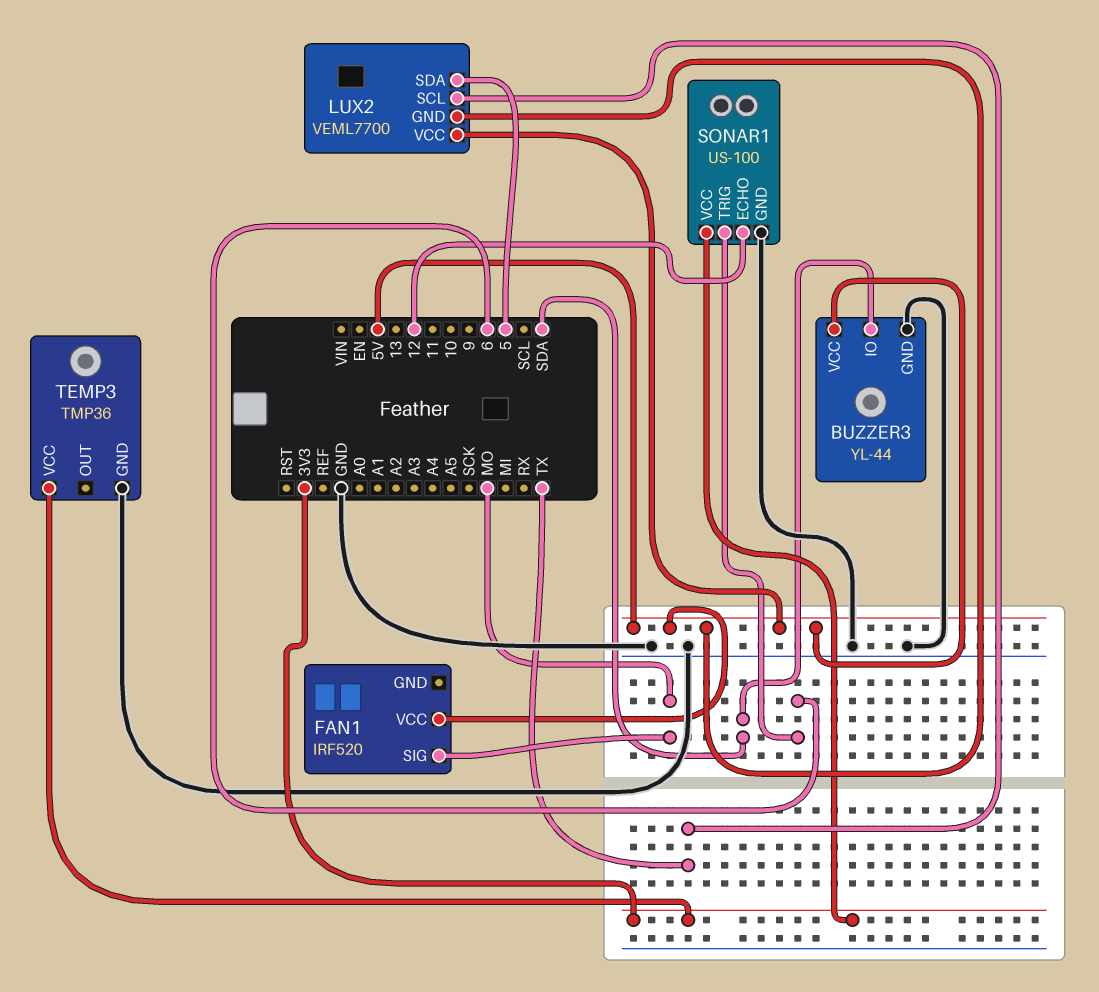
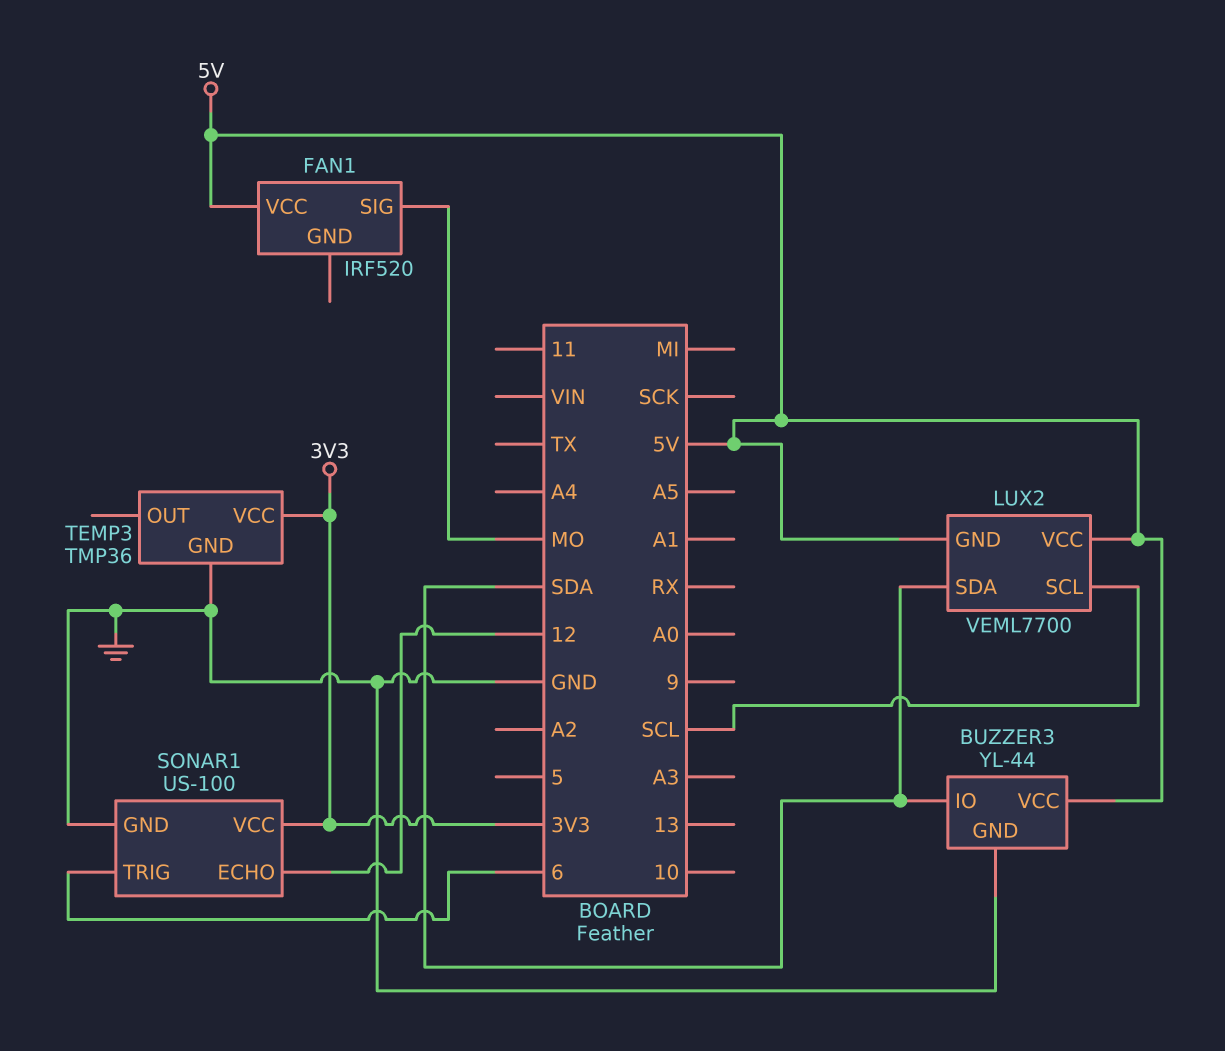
LUX2 pin SCL: TX -> SCL
LUX2 pin SDA: 5 -> SDA

